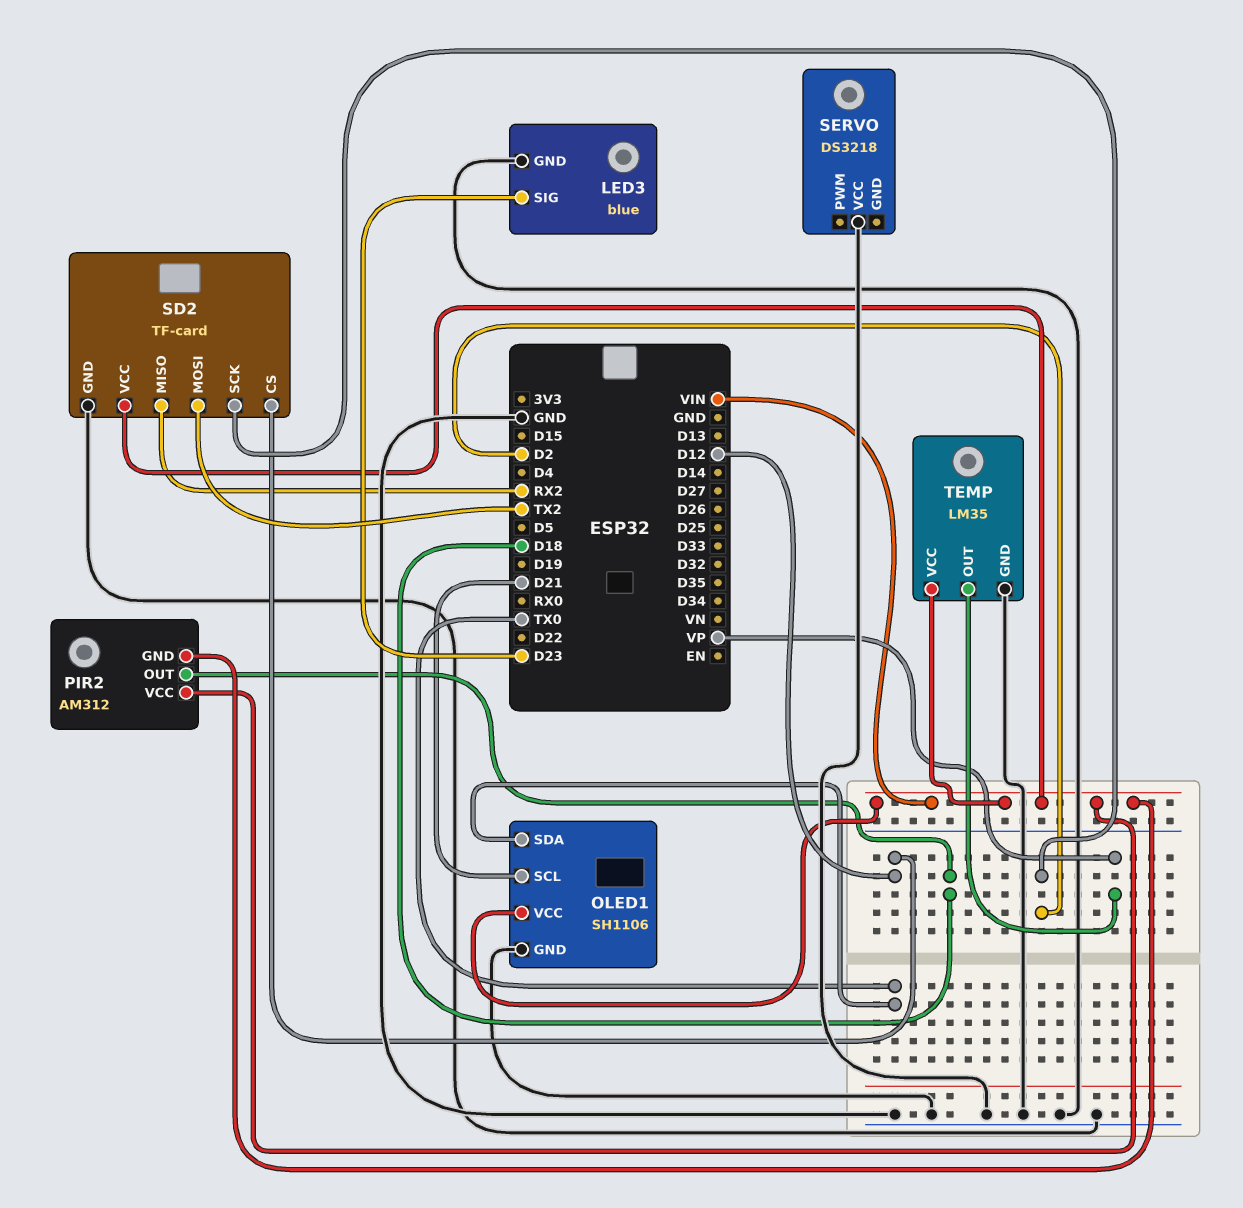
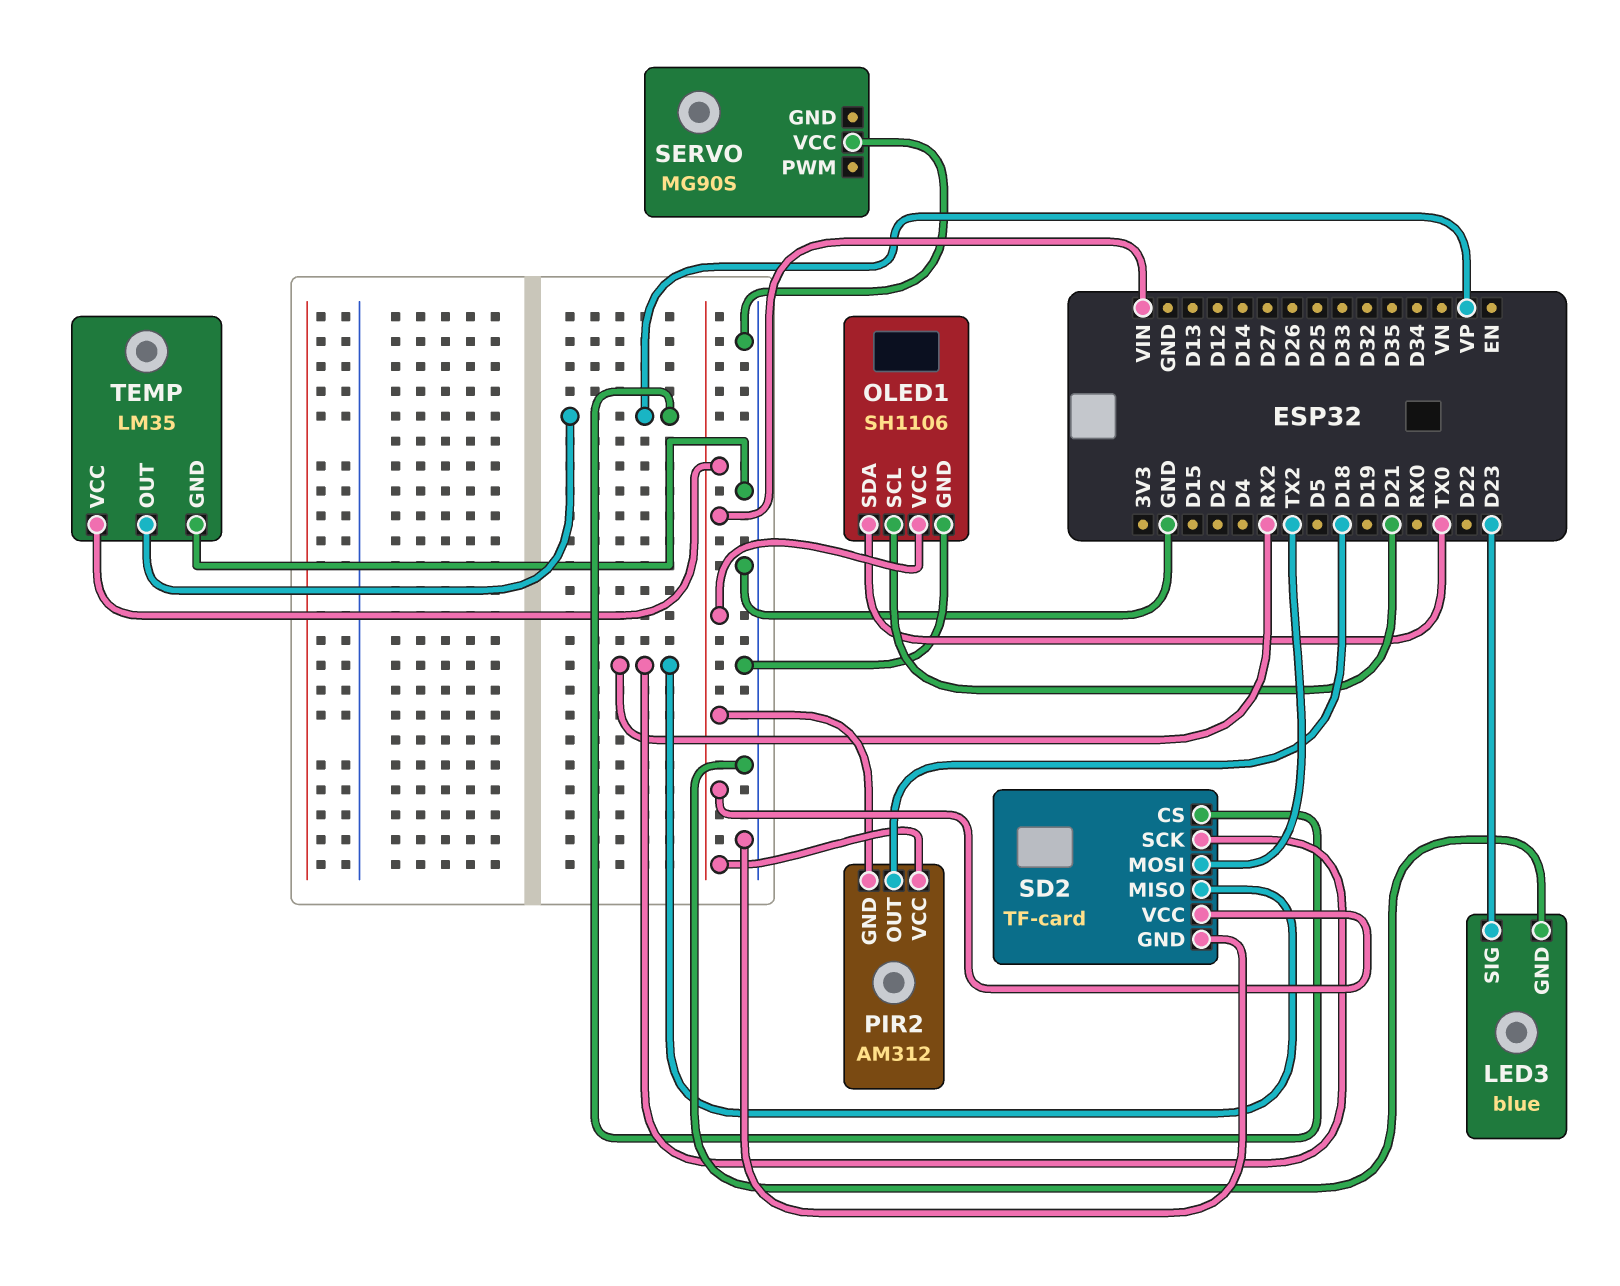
SD2 pin CS: D12 -> VP
SD2 pin SCK: D2 -> RX2
SERVO: DS3218 -> MG90S

